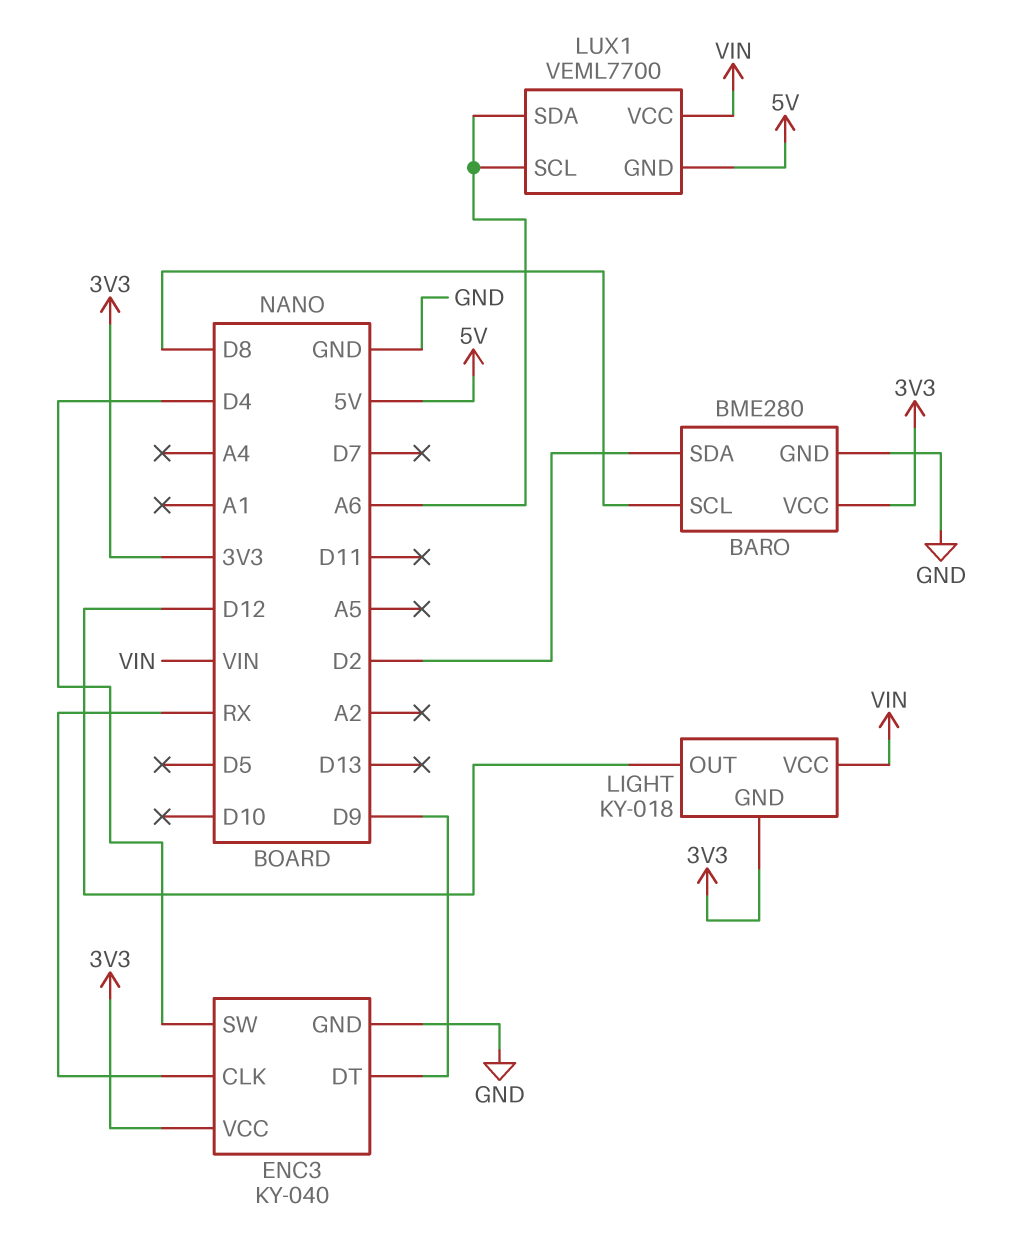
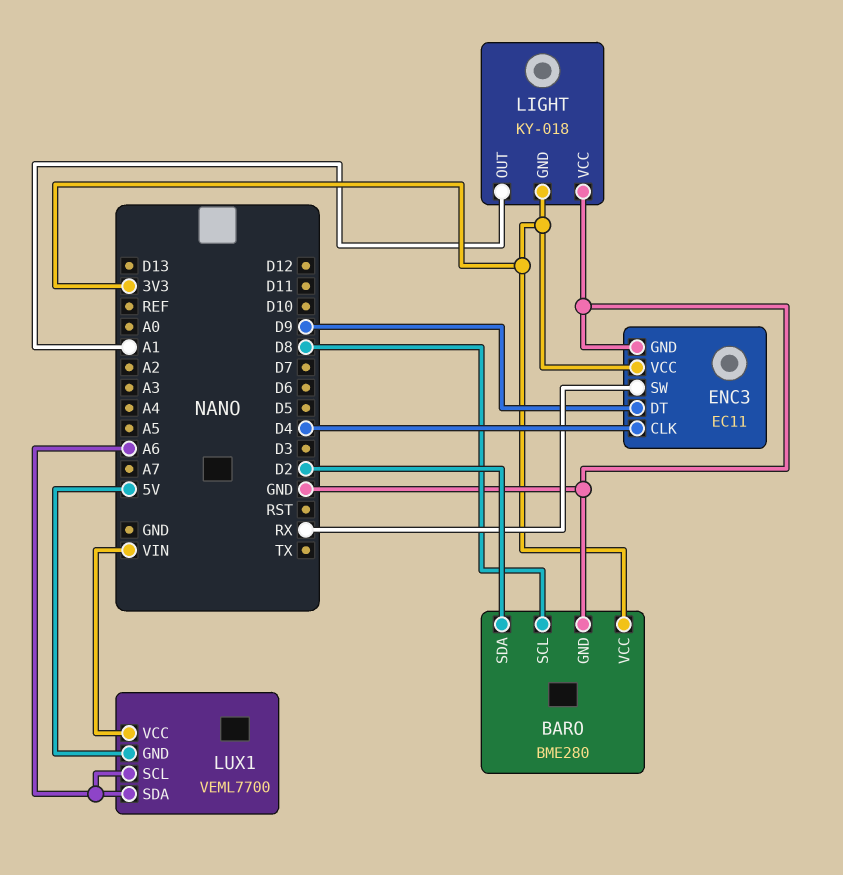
ENC3: KY-040 -> EC11
ENC3 pin CLK: RX -> D4
ENC3 pin SW: D4 -> RX
LIGHT pin OUT: D12 -> A1
LIGHT pin VCC: VIN -> GND

